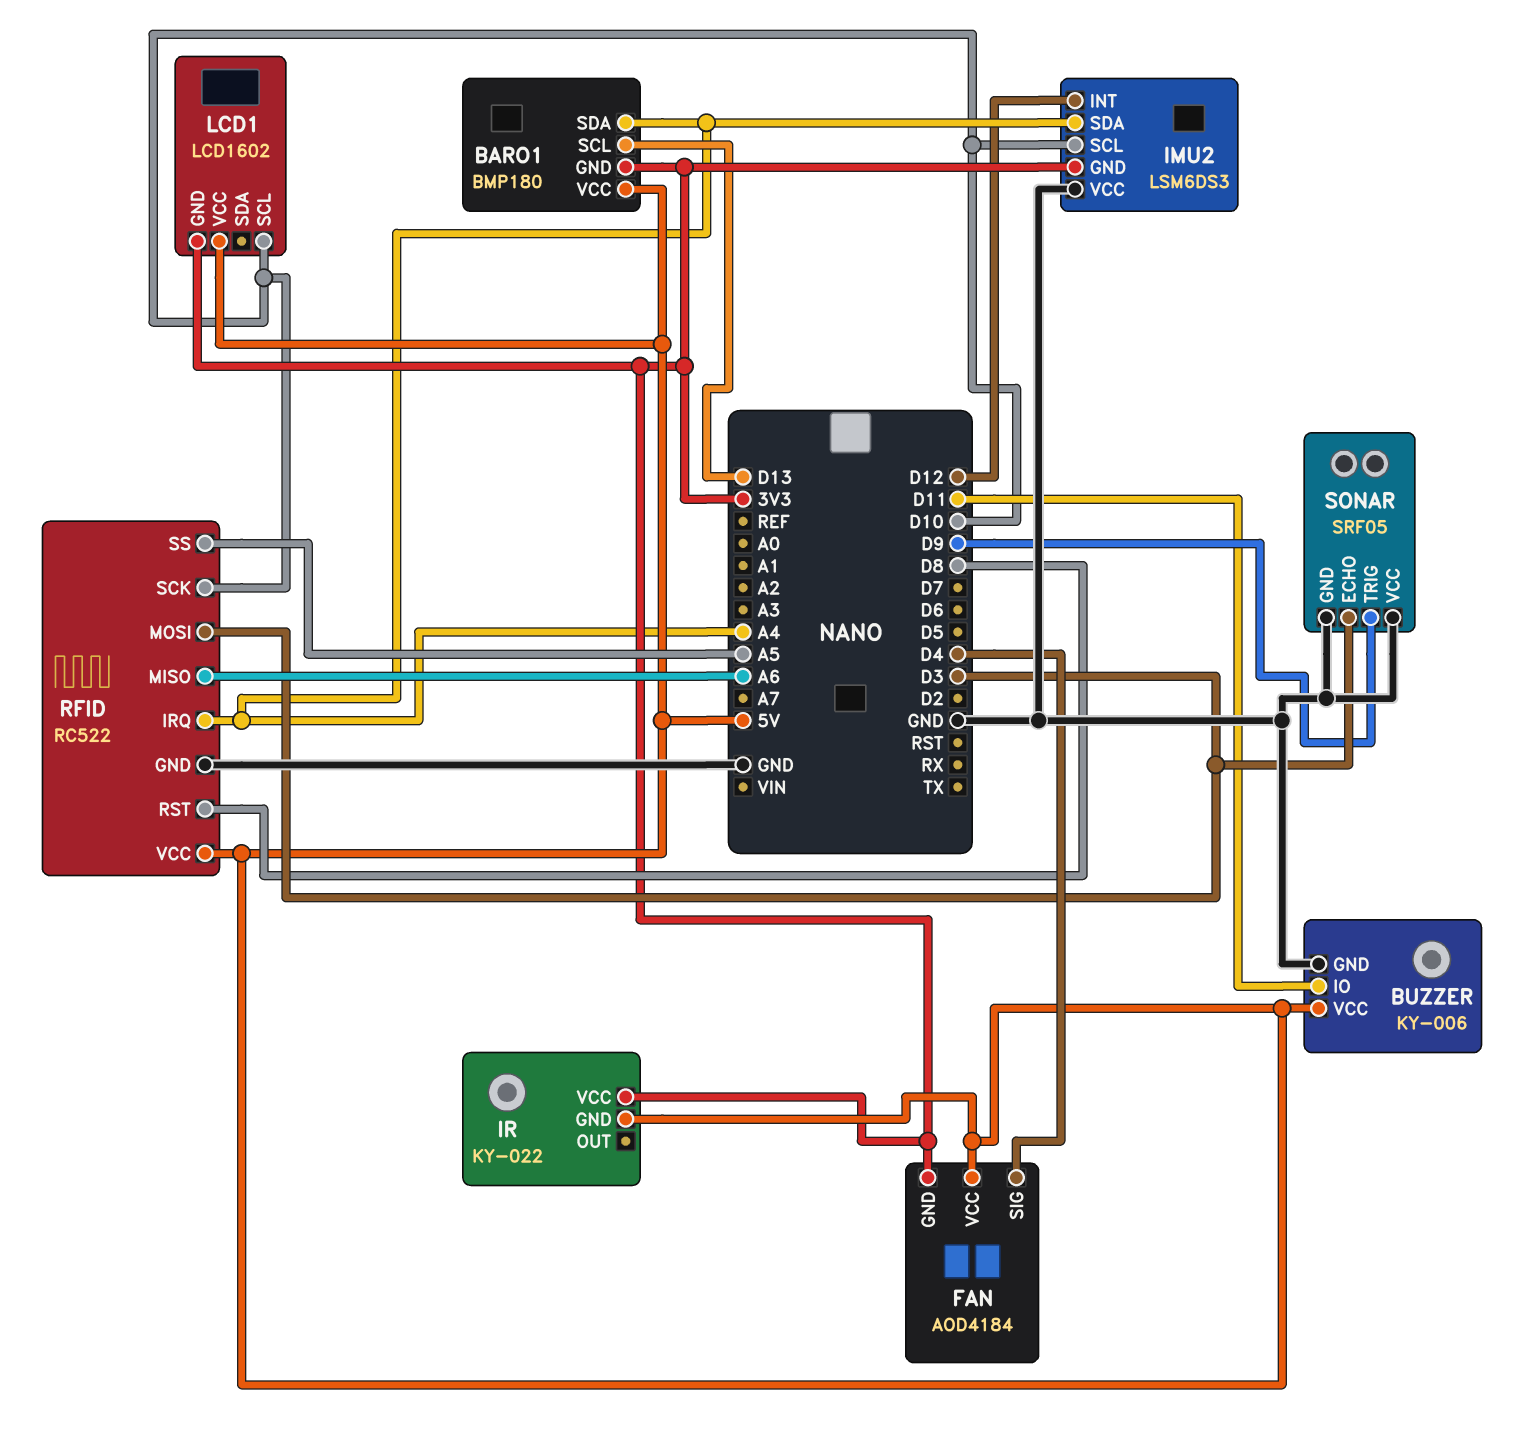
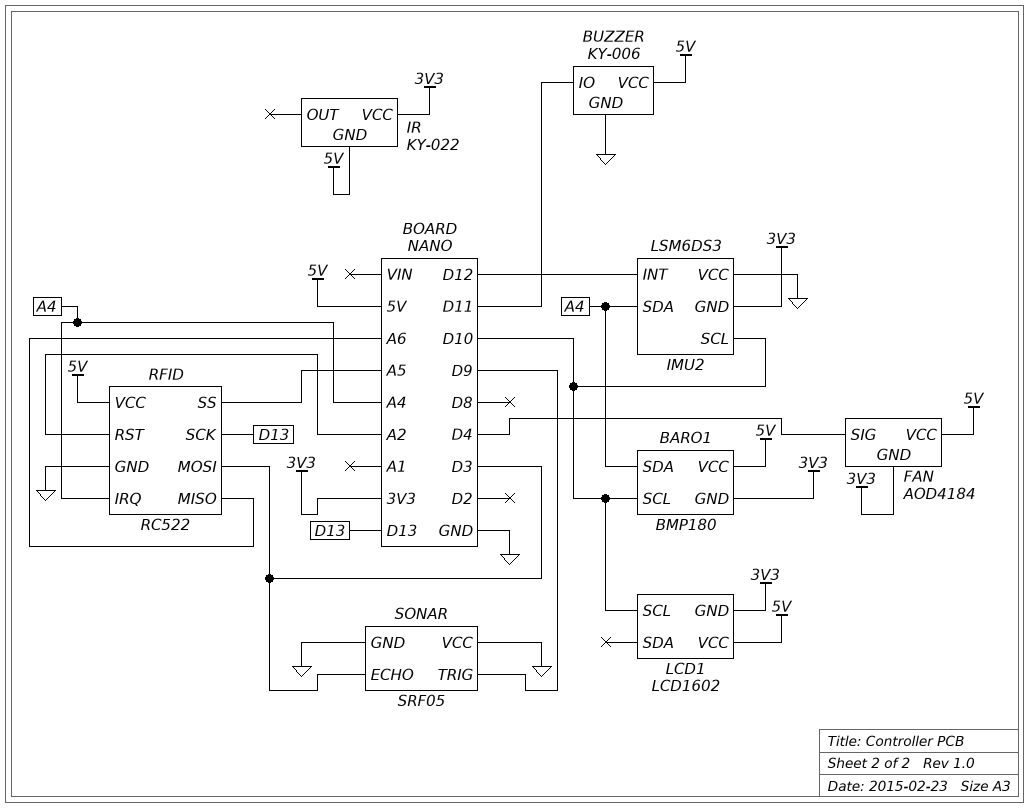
BARO1 pin SCL: D13 -> D10
RFID pin RST: D8 -> A2
RFID pin SCK: D10 -> D13

